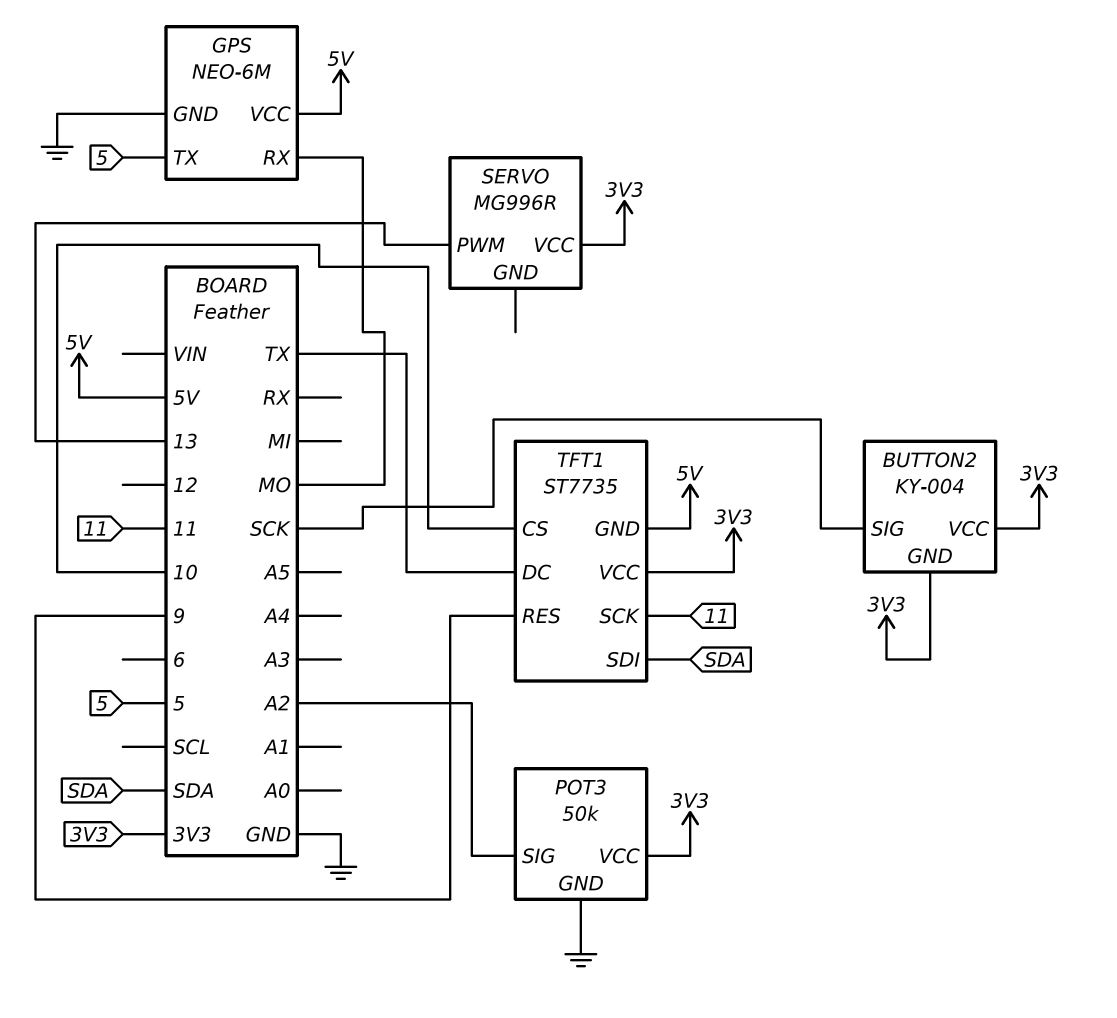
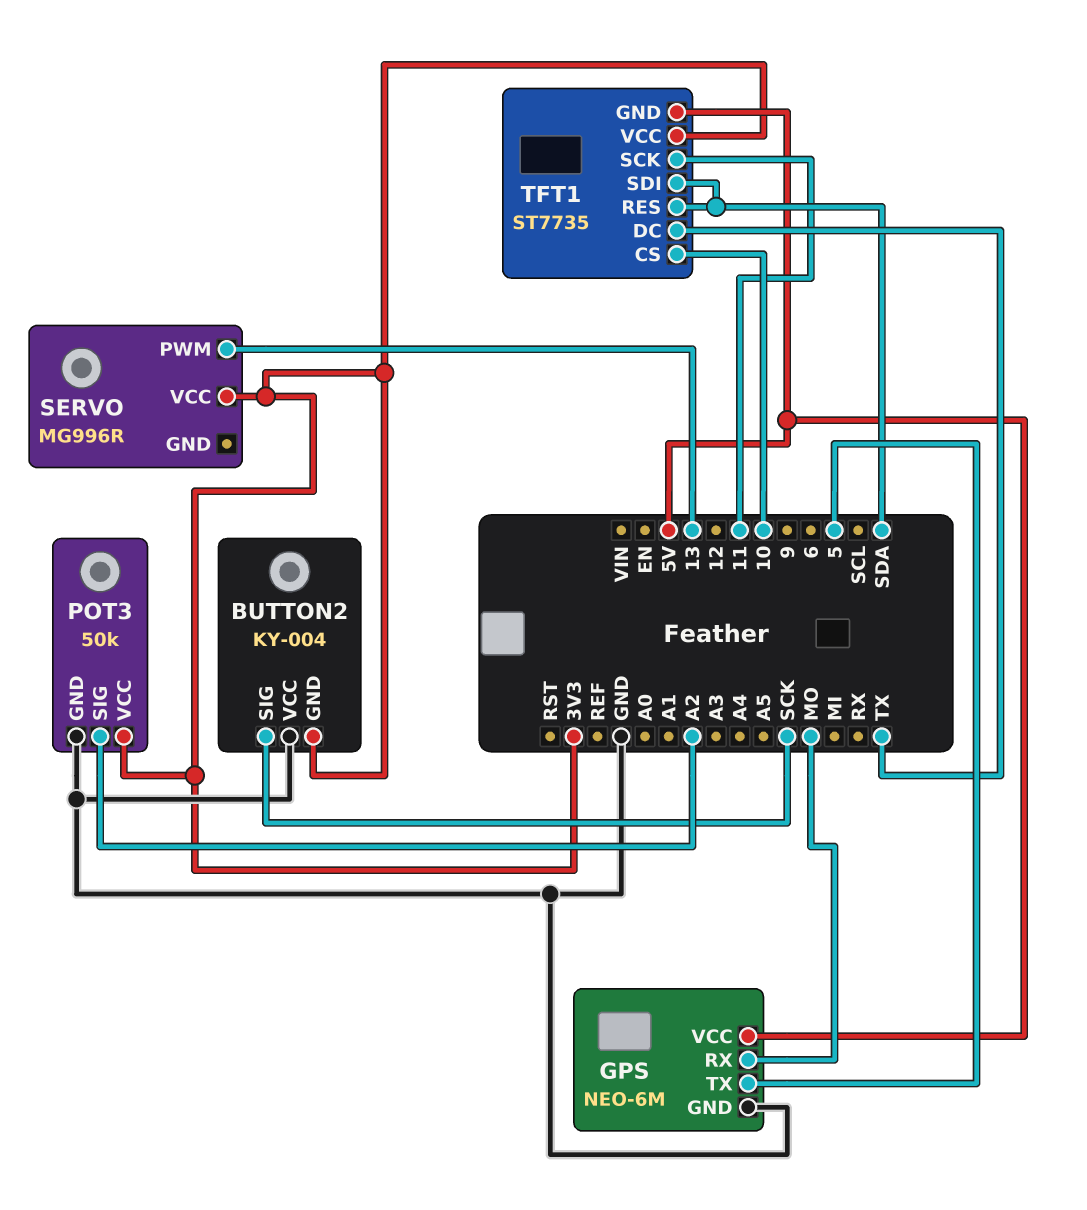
BUTTON2 pin VCC: 3V3 -> GND
TFT1 pin RES: 9 -> SDA

